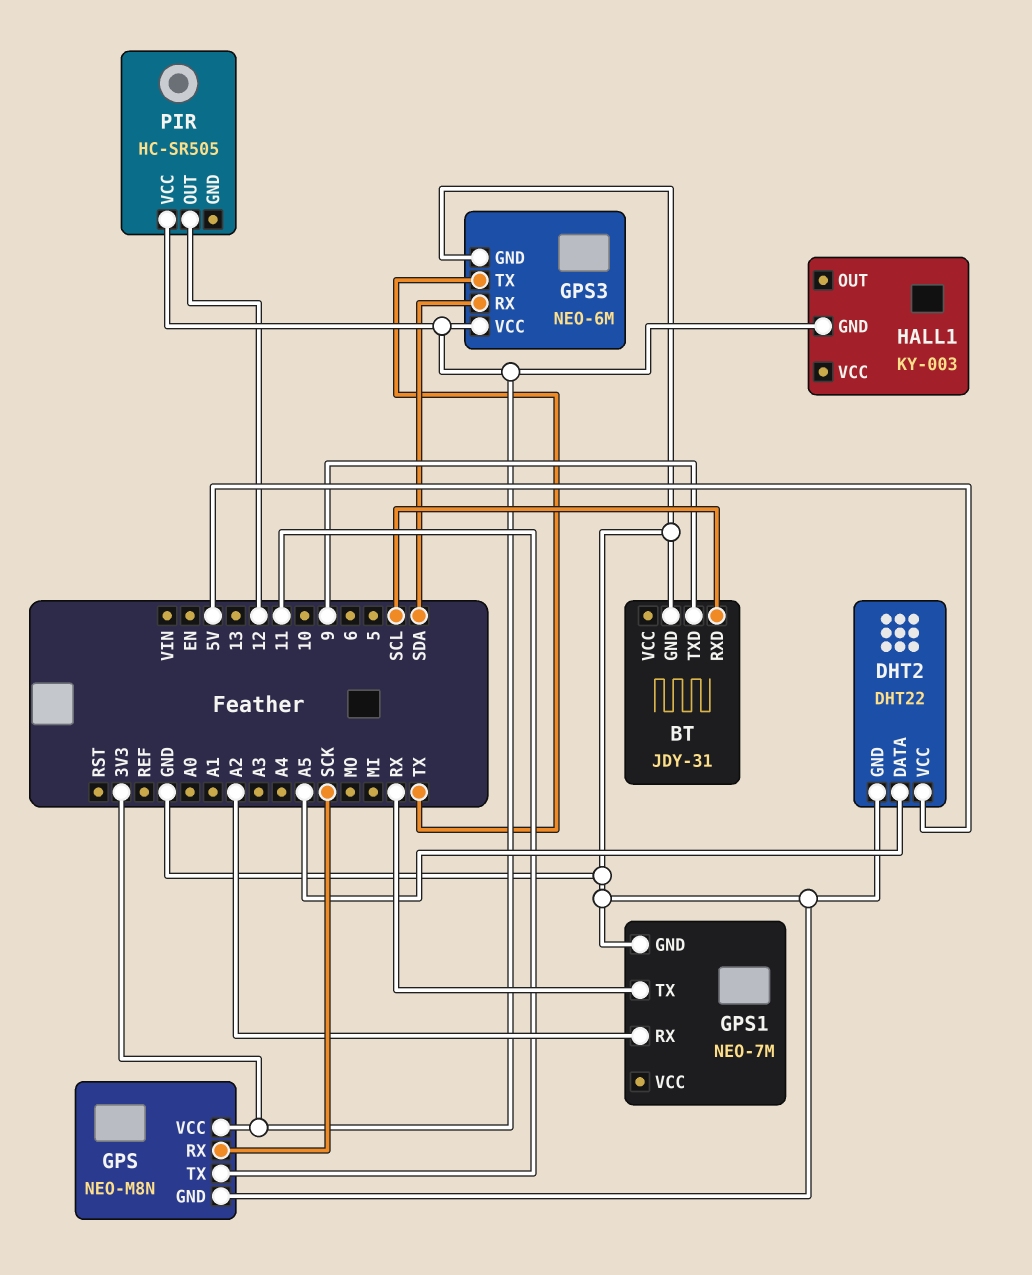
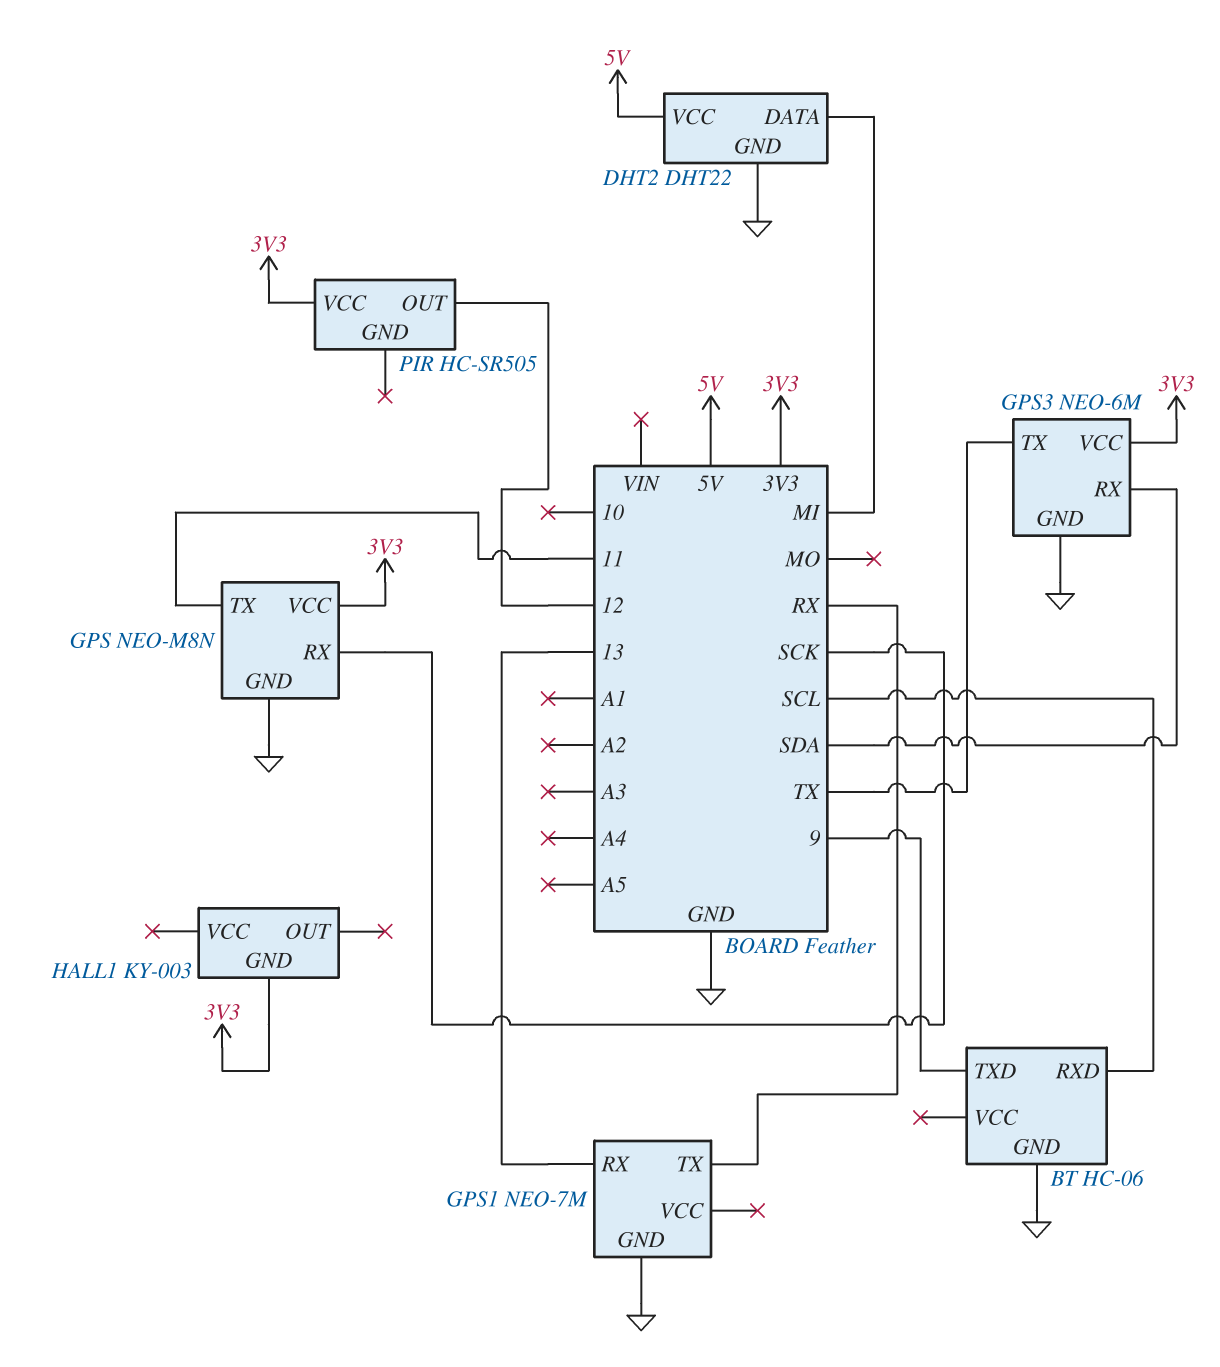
BT: JDY-31 -> HC-06
DHT2 pin DATA: A5 -> MI
GPS1 pin RX: A2 -> 13

